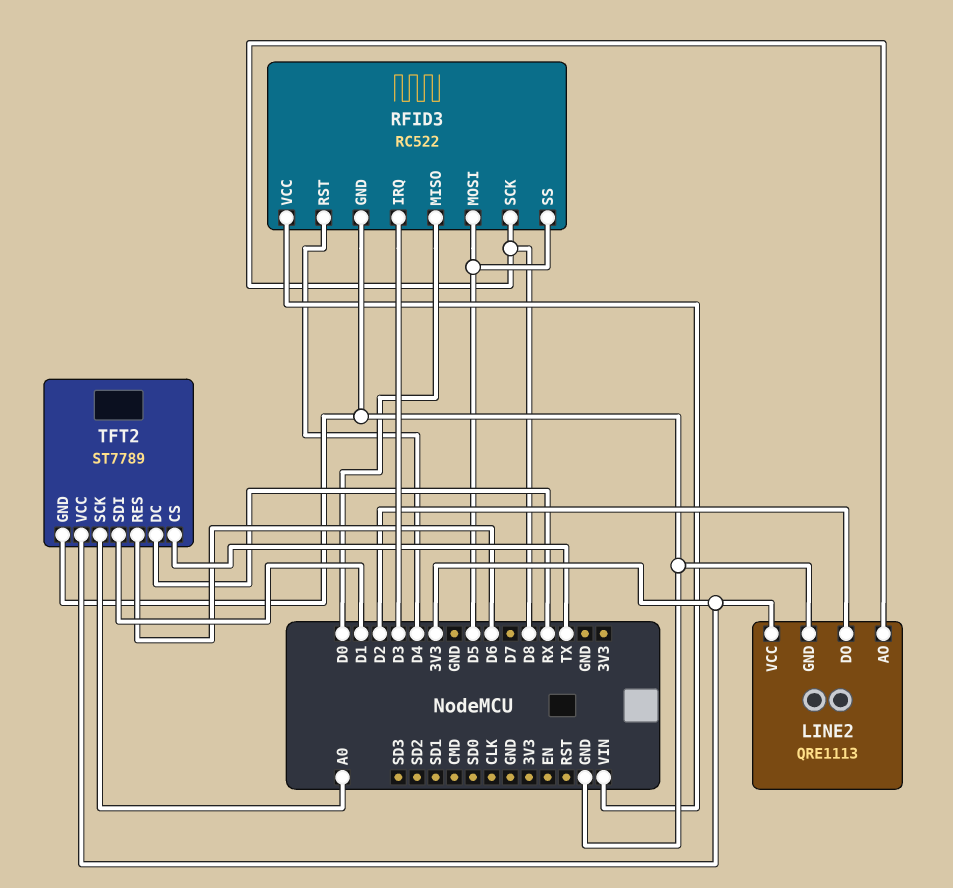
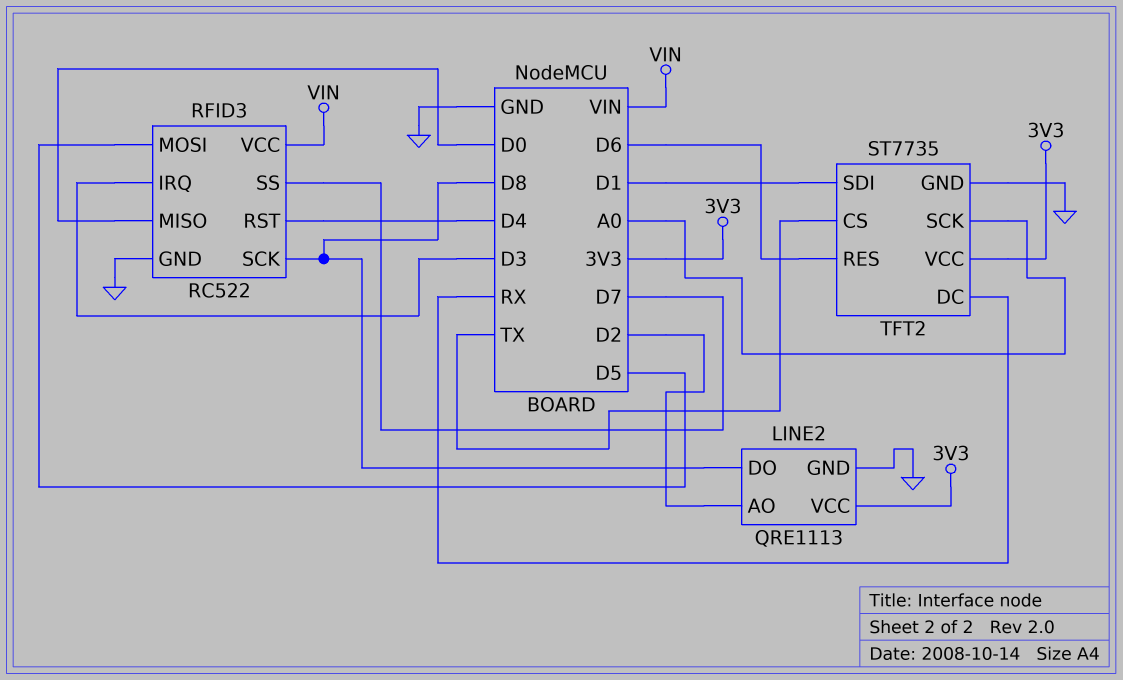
LINE2 pin AO: D8 -> D2
LINE2 pin DO: D2 -> D8
RFID3 pin SS: D5 -> D7
TFT2: ST7789 -> ST7735

